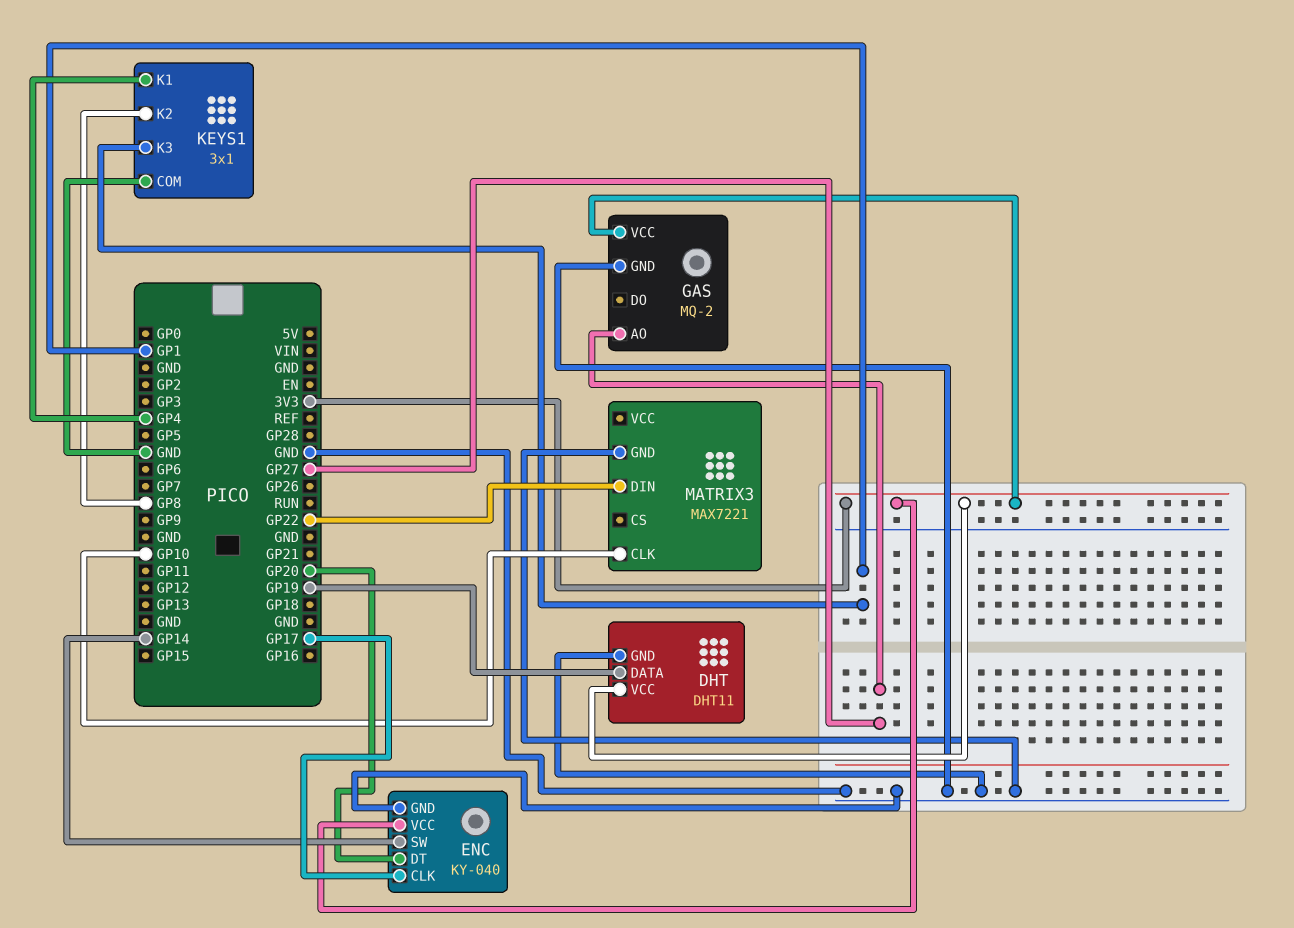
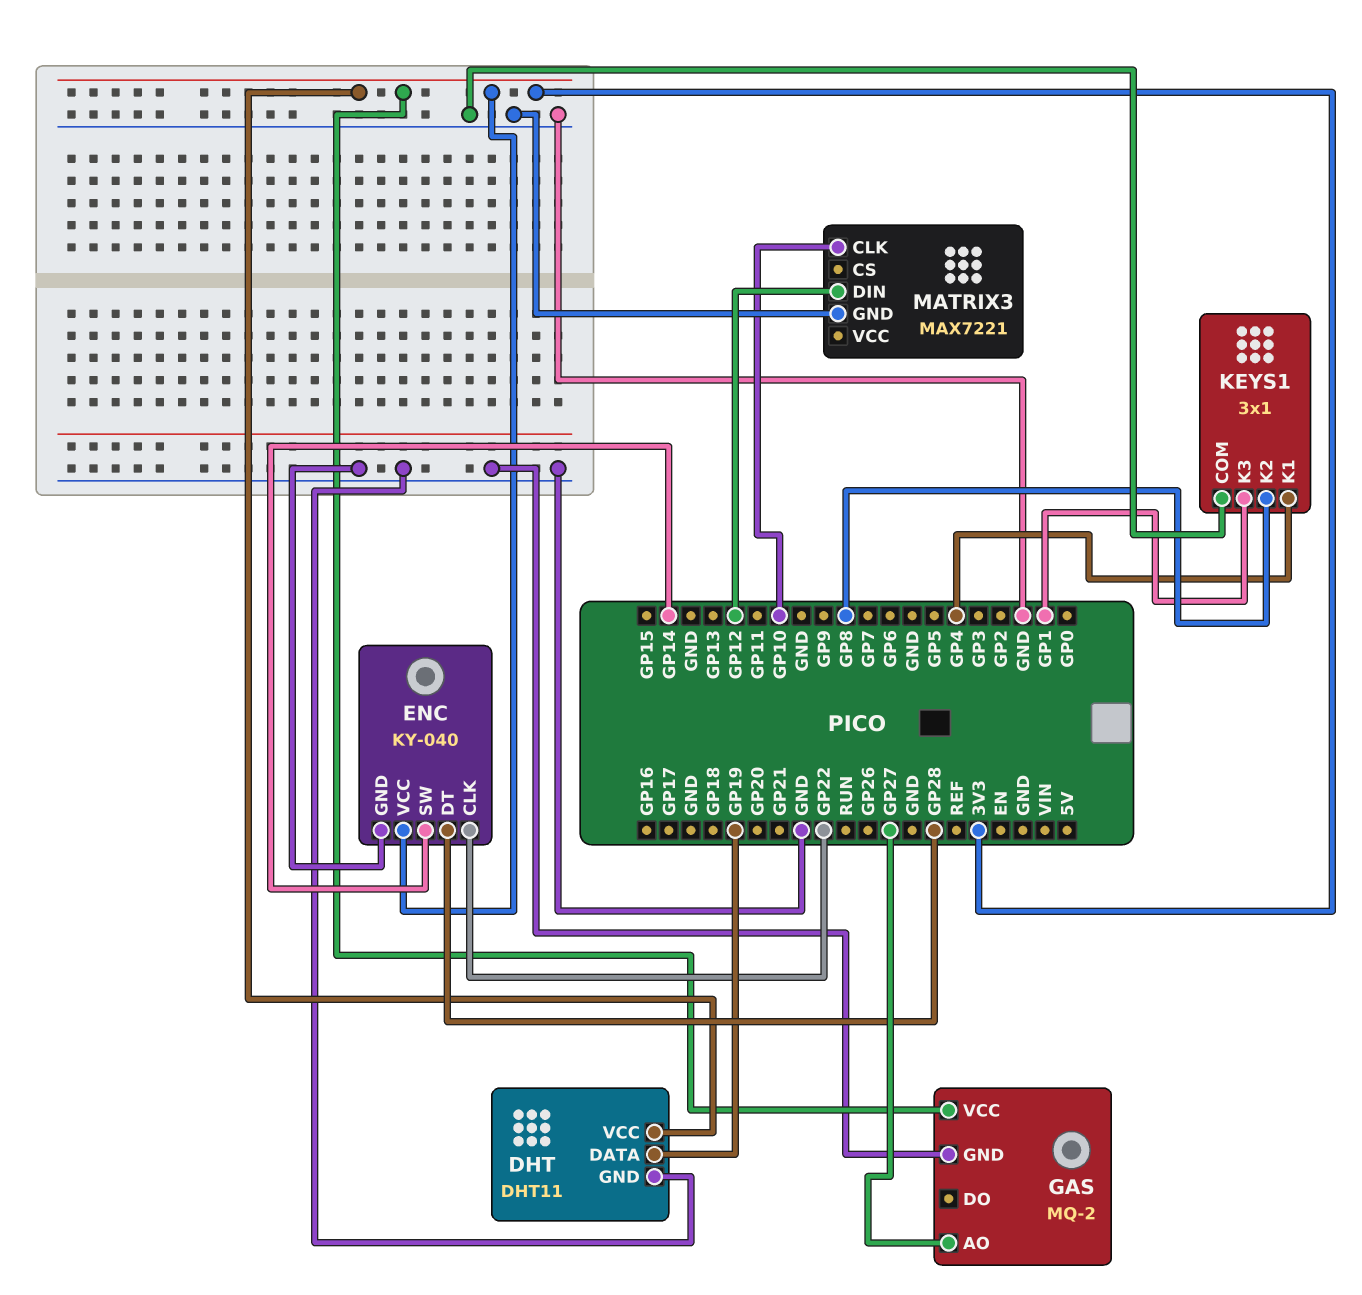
ENC pin CLK: GP17 -> GP22
ENC pin DT: GP20 -> GP28
MATRIX3 pin DIN: GP22 -> GP12

